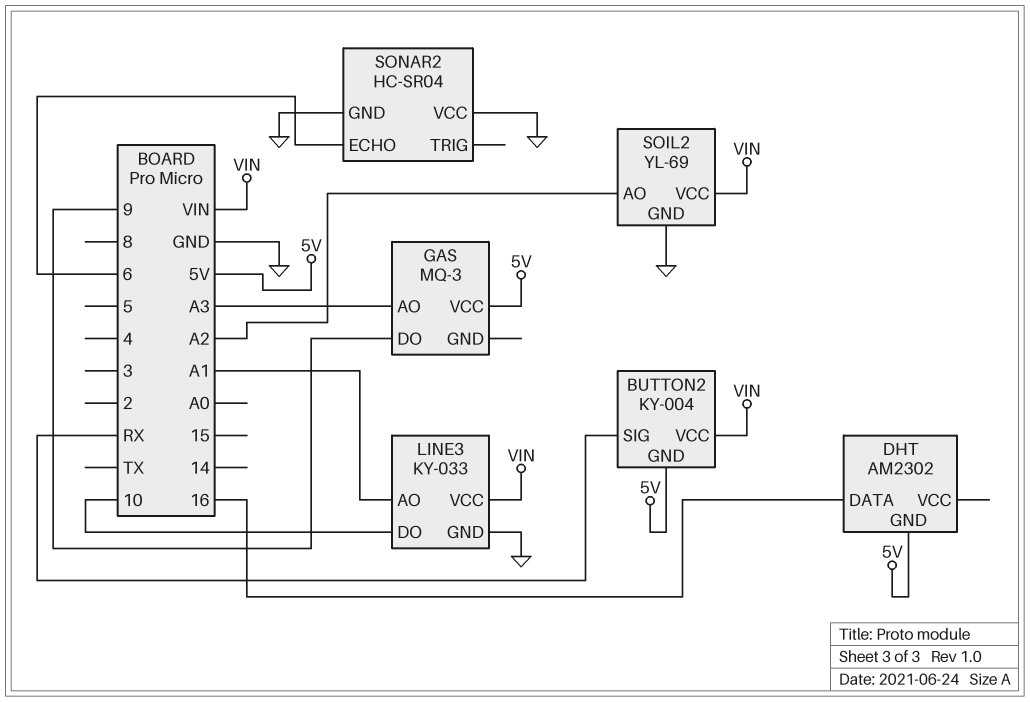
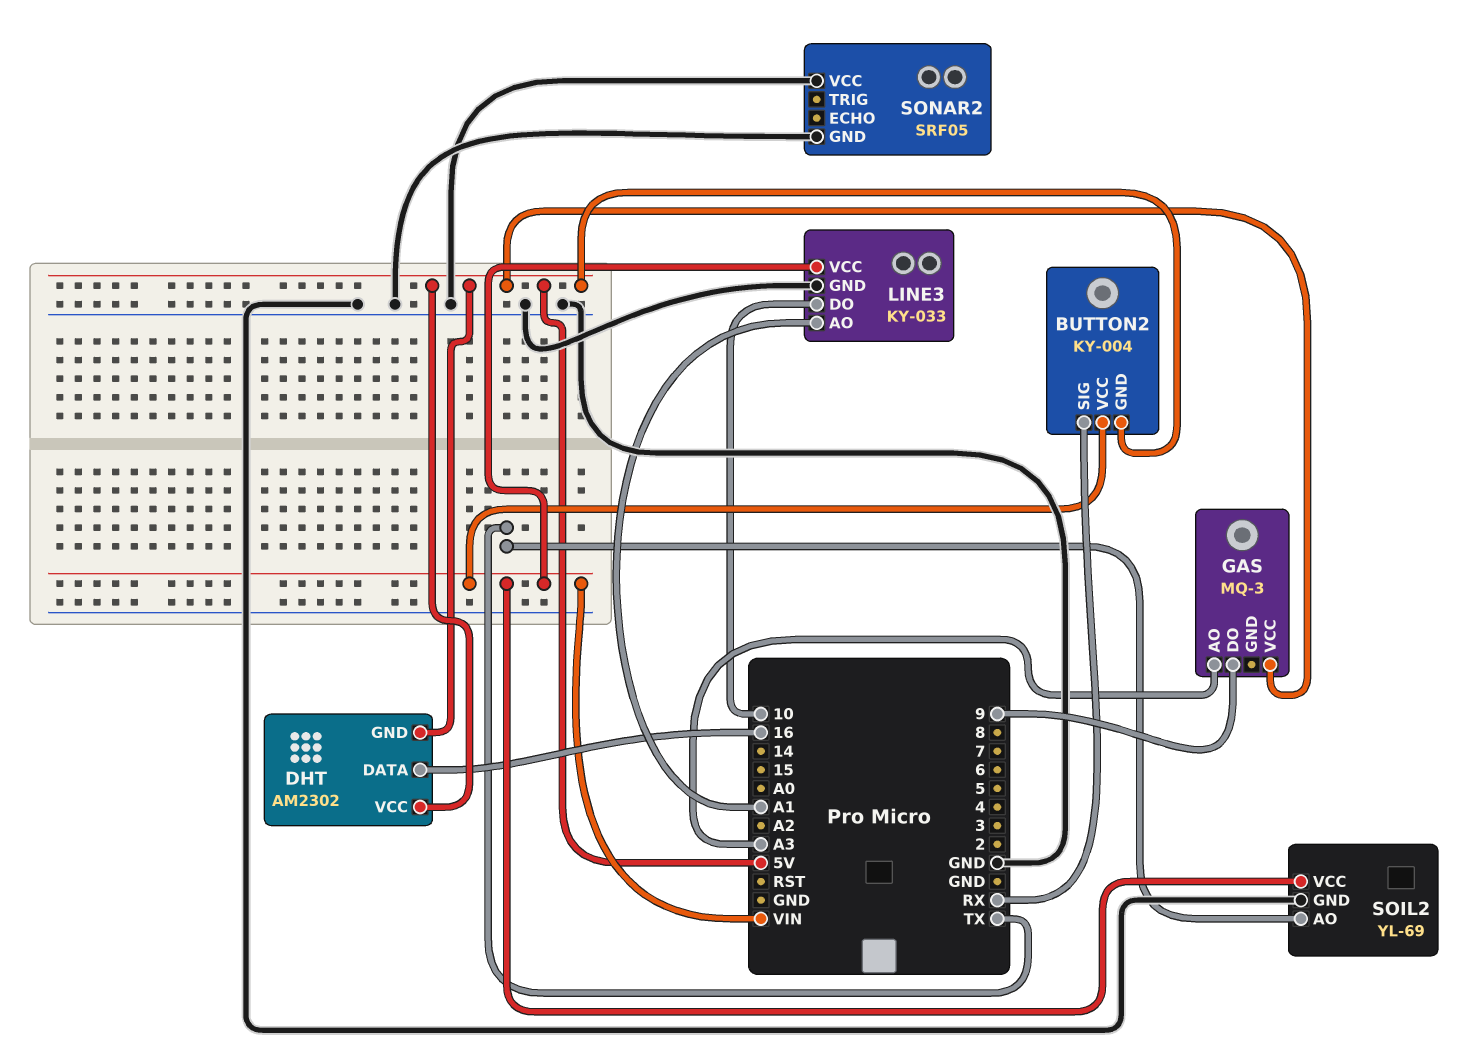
DHT pin VCC: none -> 5V
SOIL2 pin AO: A2 -> TX
SONAR2: HC-SR04 -> SRF05
SONAR2 pin ECHO: 6 -> none

